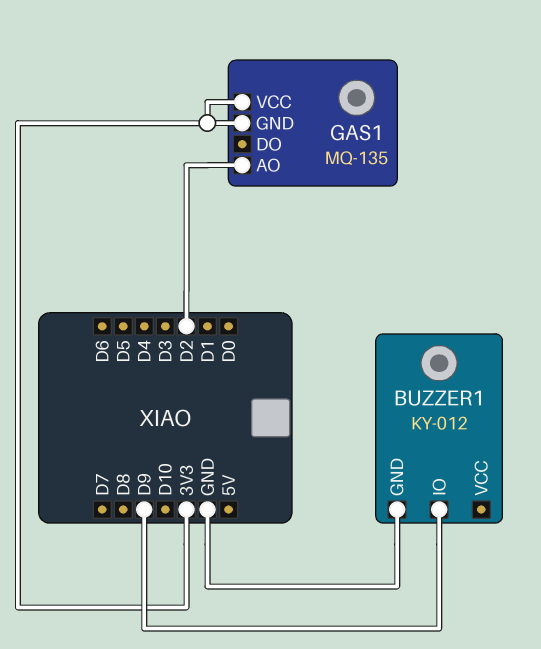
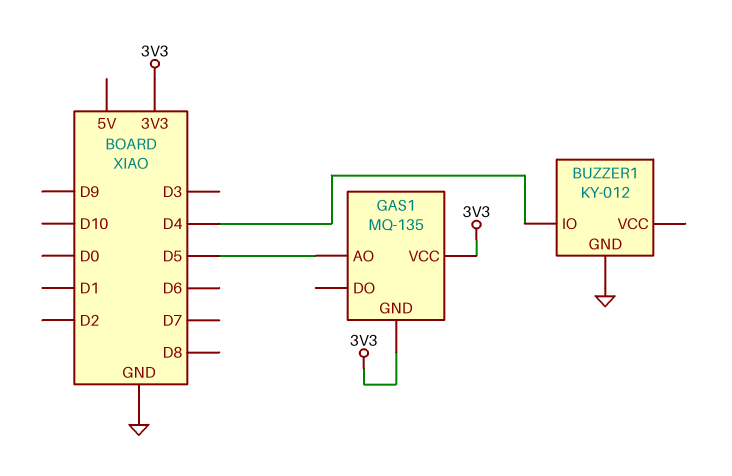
BUZZER1 pin IO: D9 -> D4
GAS1 pin AO: D2 -> D5

